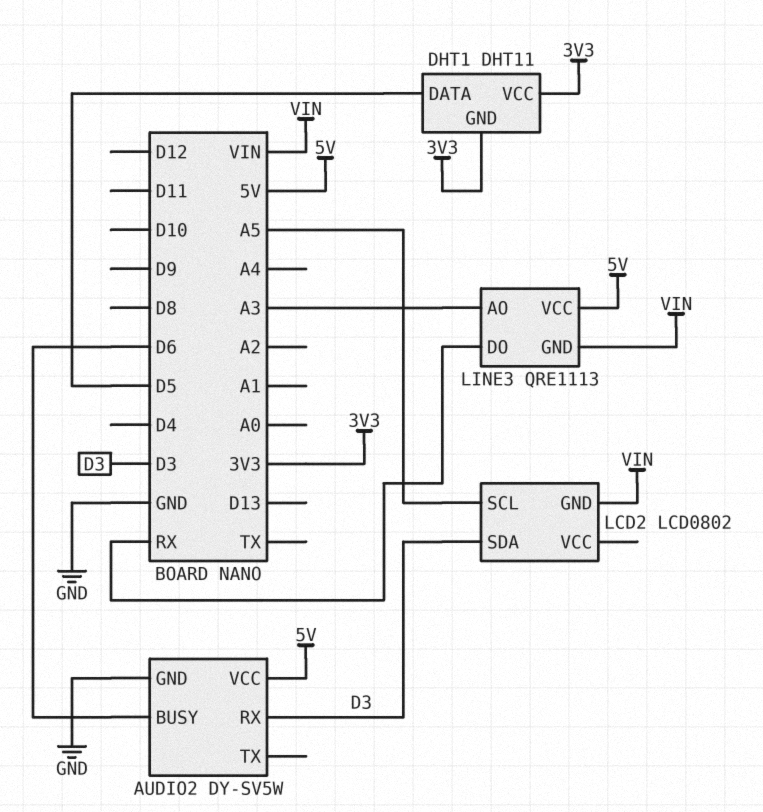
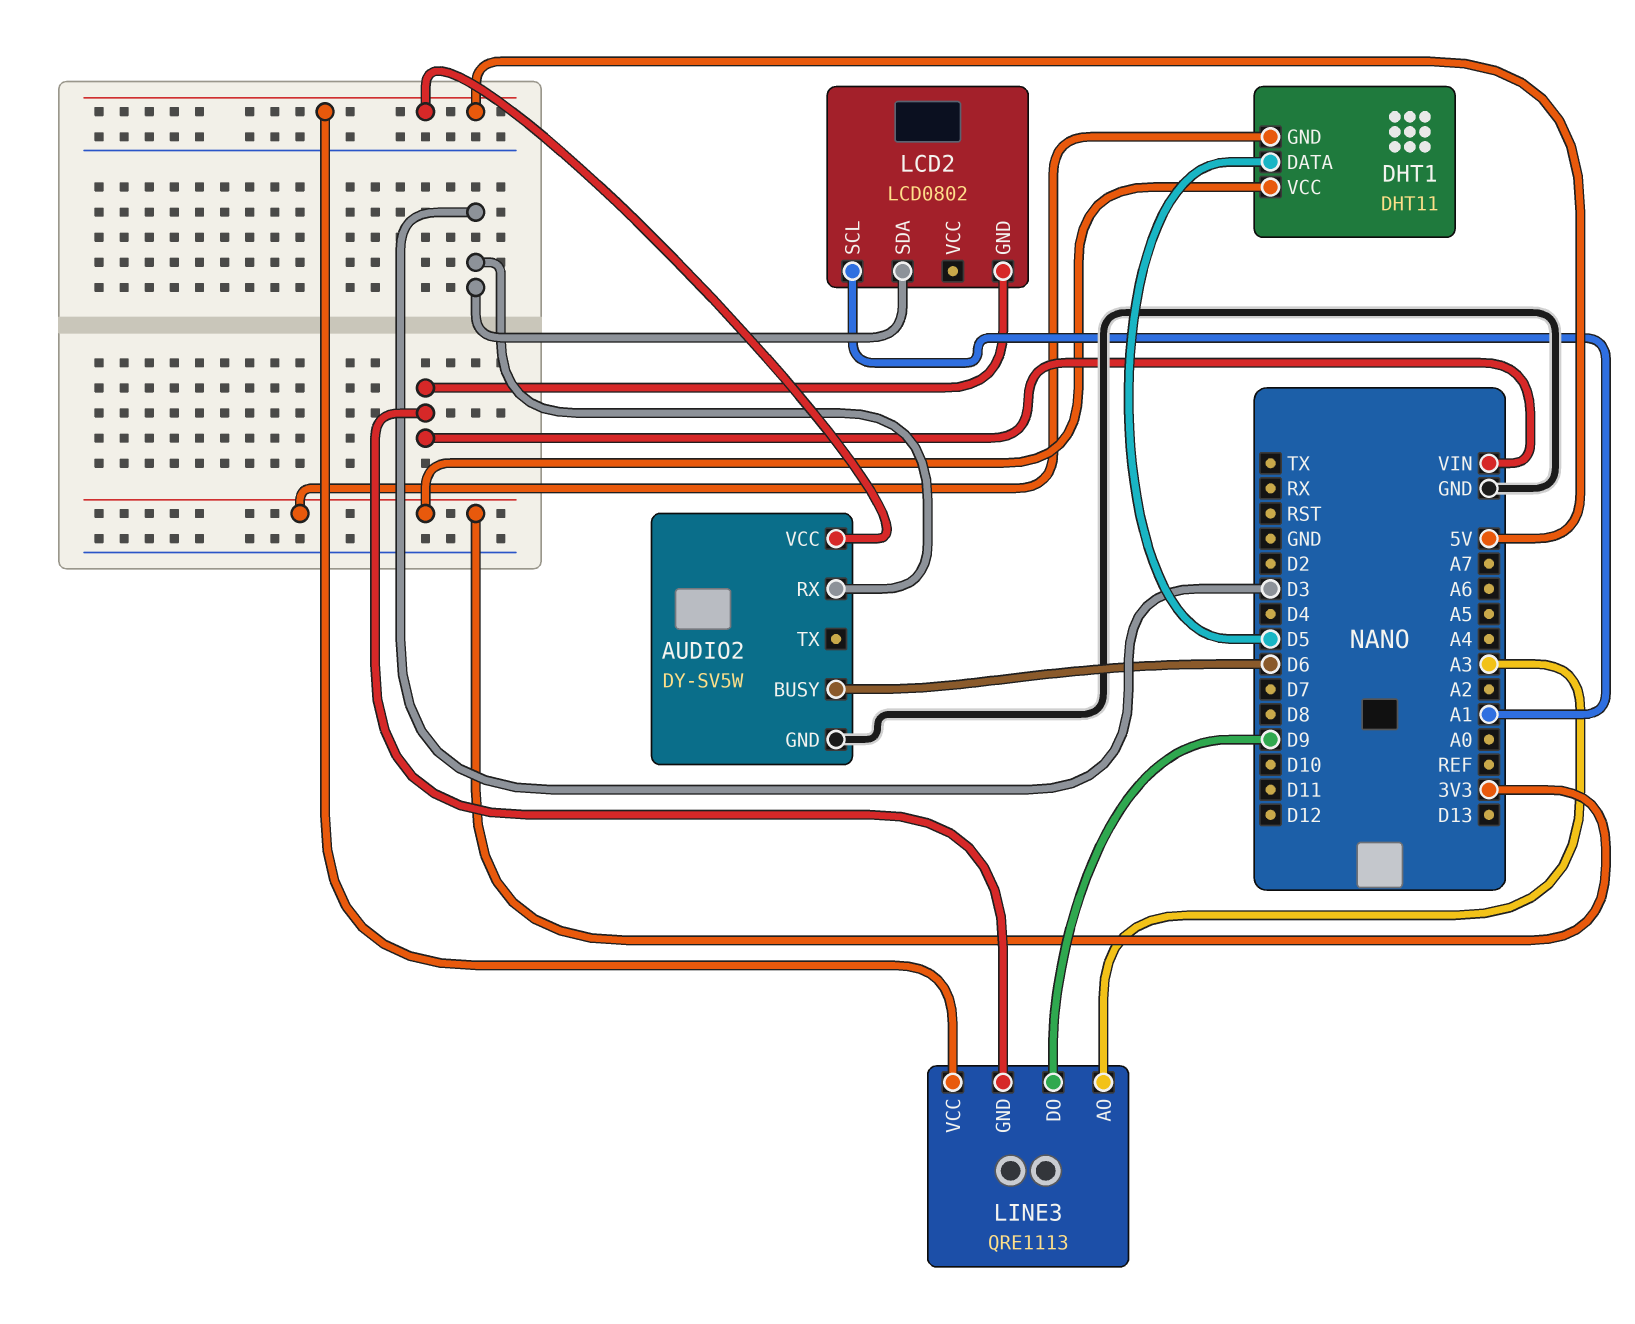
LCD2 pin SCL: A5 -> A1
LINE3 pin DO: RX -> D9

